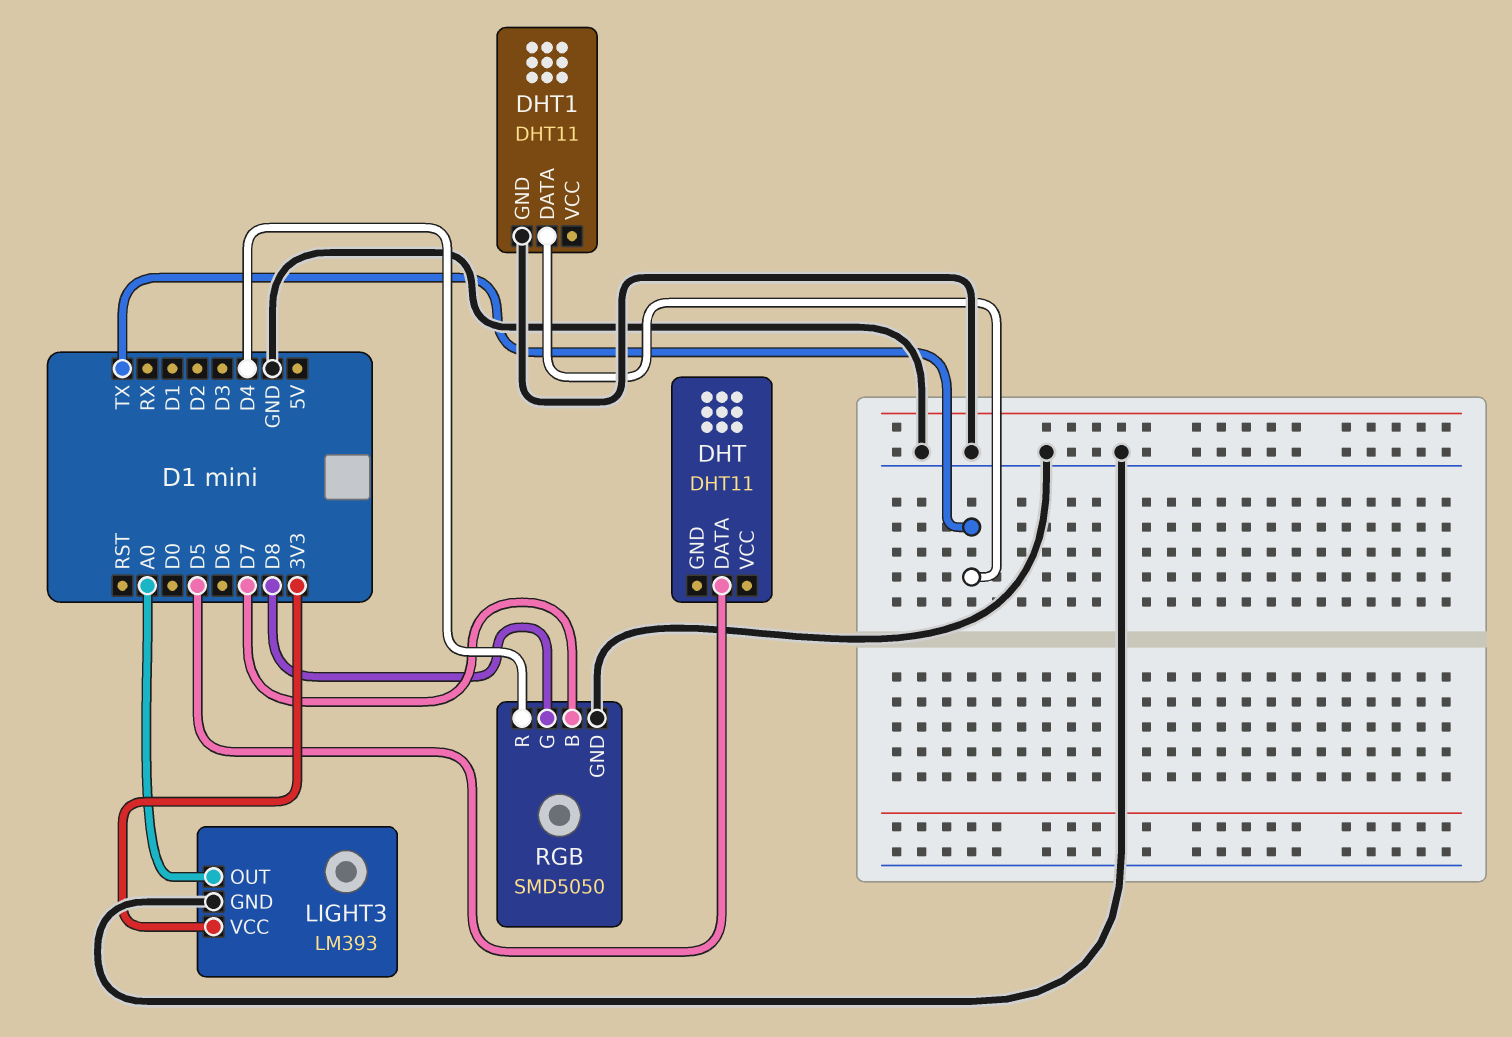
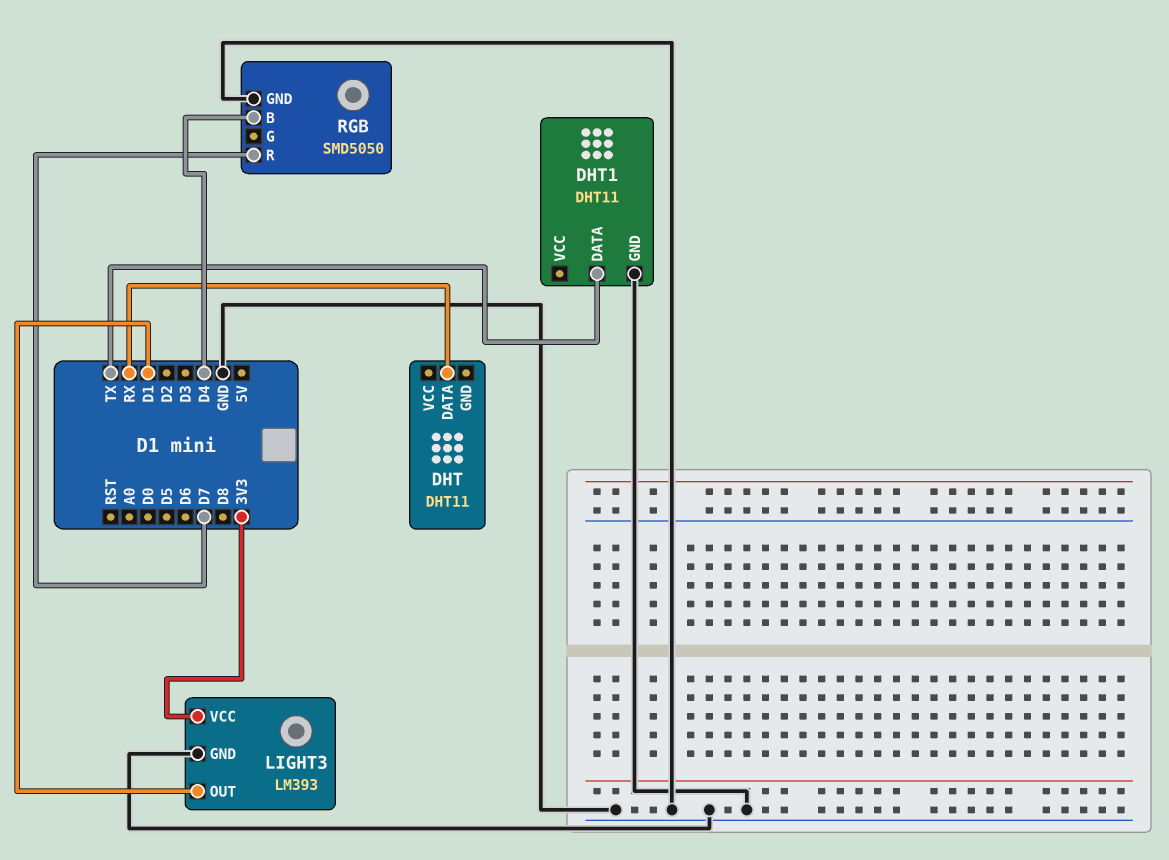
DHT pin DATA: D5 -> RX
LIGHT3 pin OUT: A0 -> D1
RGB pin B: D7 -> D4
RGB pin G: D8 -> none
RGB pin R: D4 -> D7

